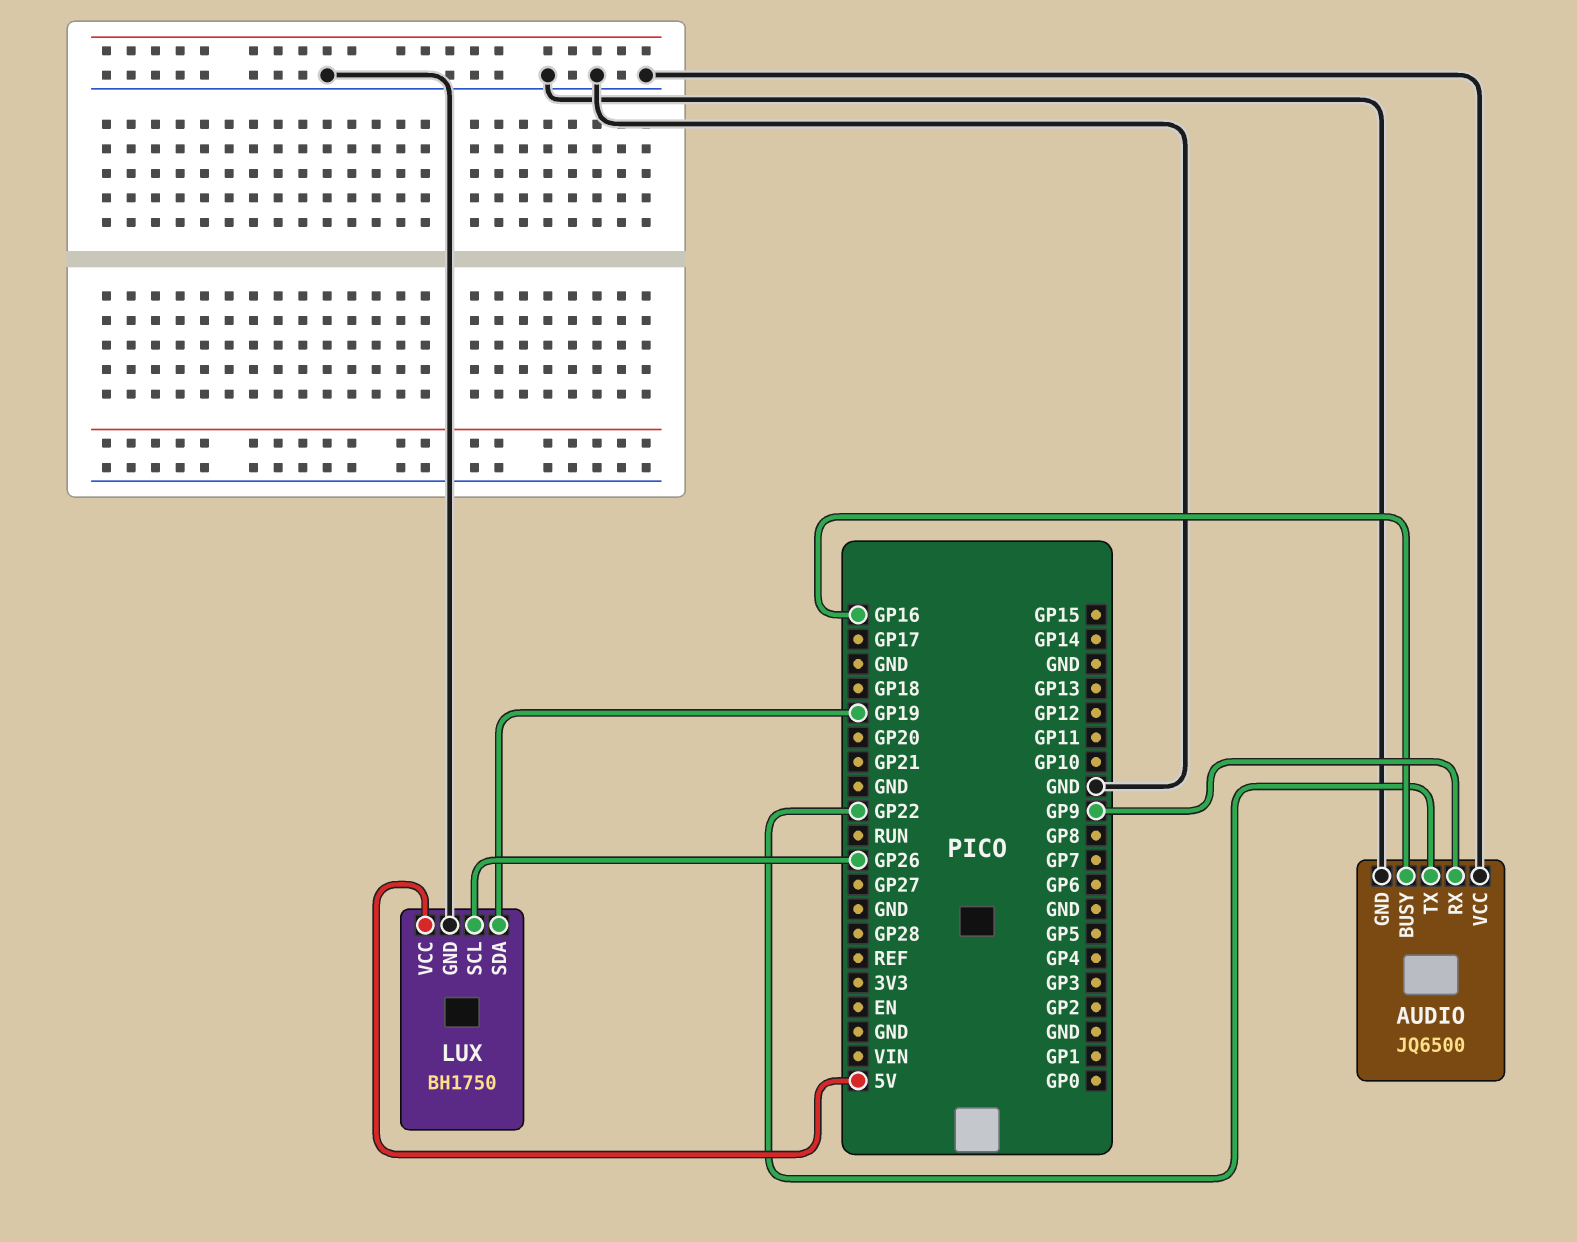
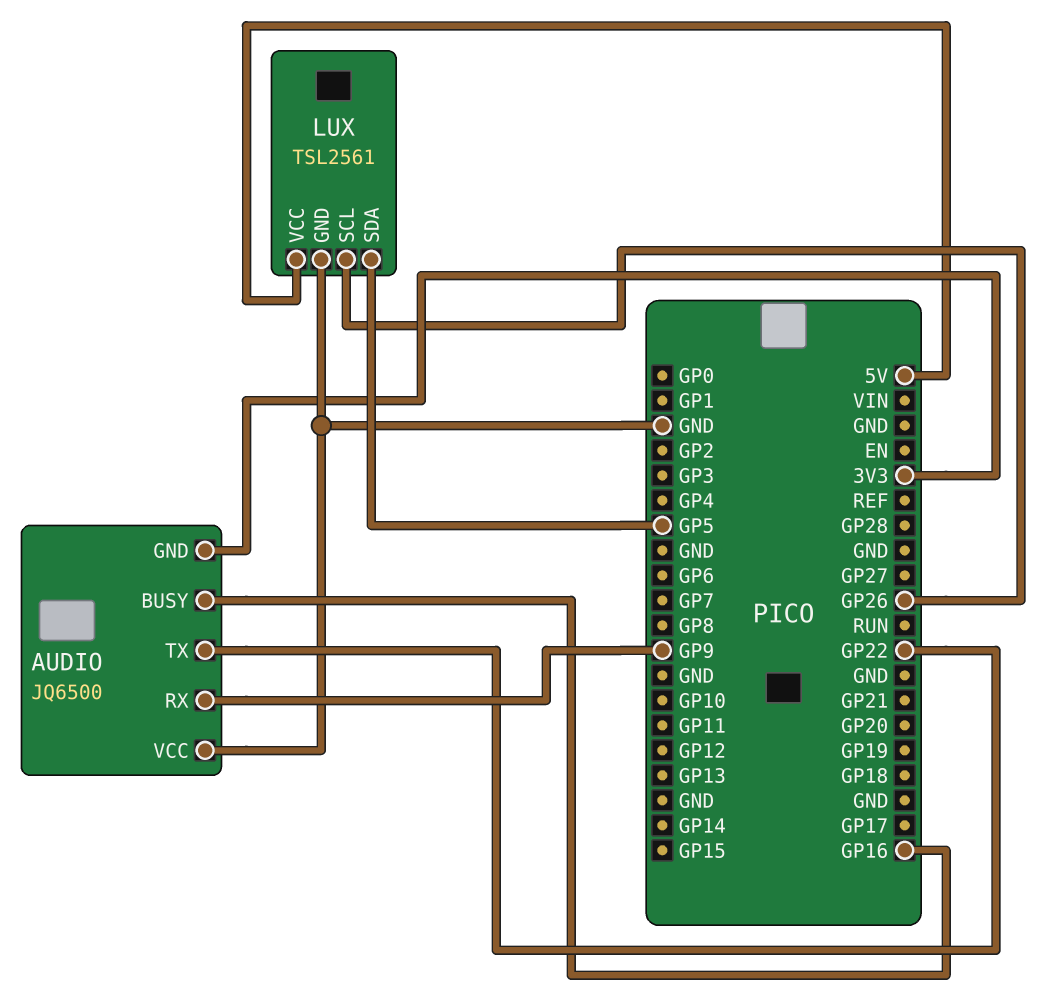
AUDIO pin GND: GND -> 3V3
LUX: BH1750 -> TSL2561
LUX pin SDA: GP19 -> GP5

